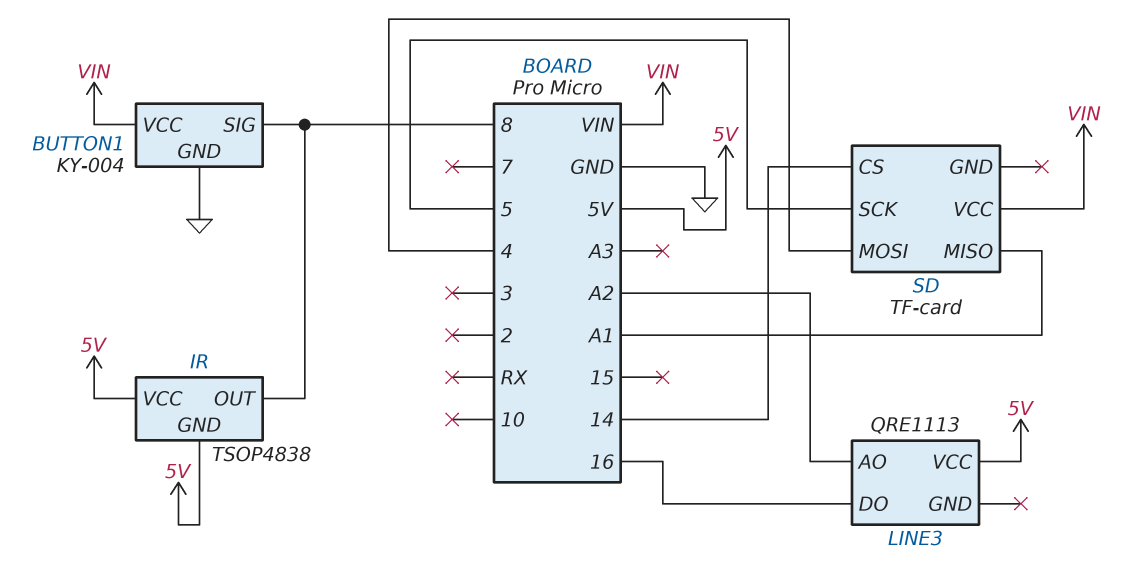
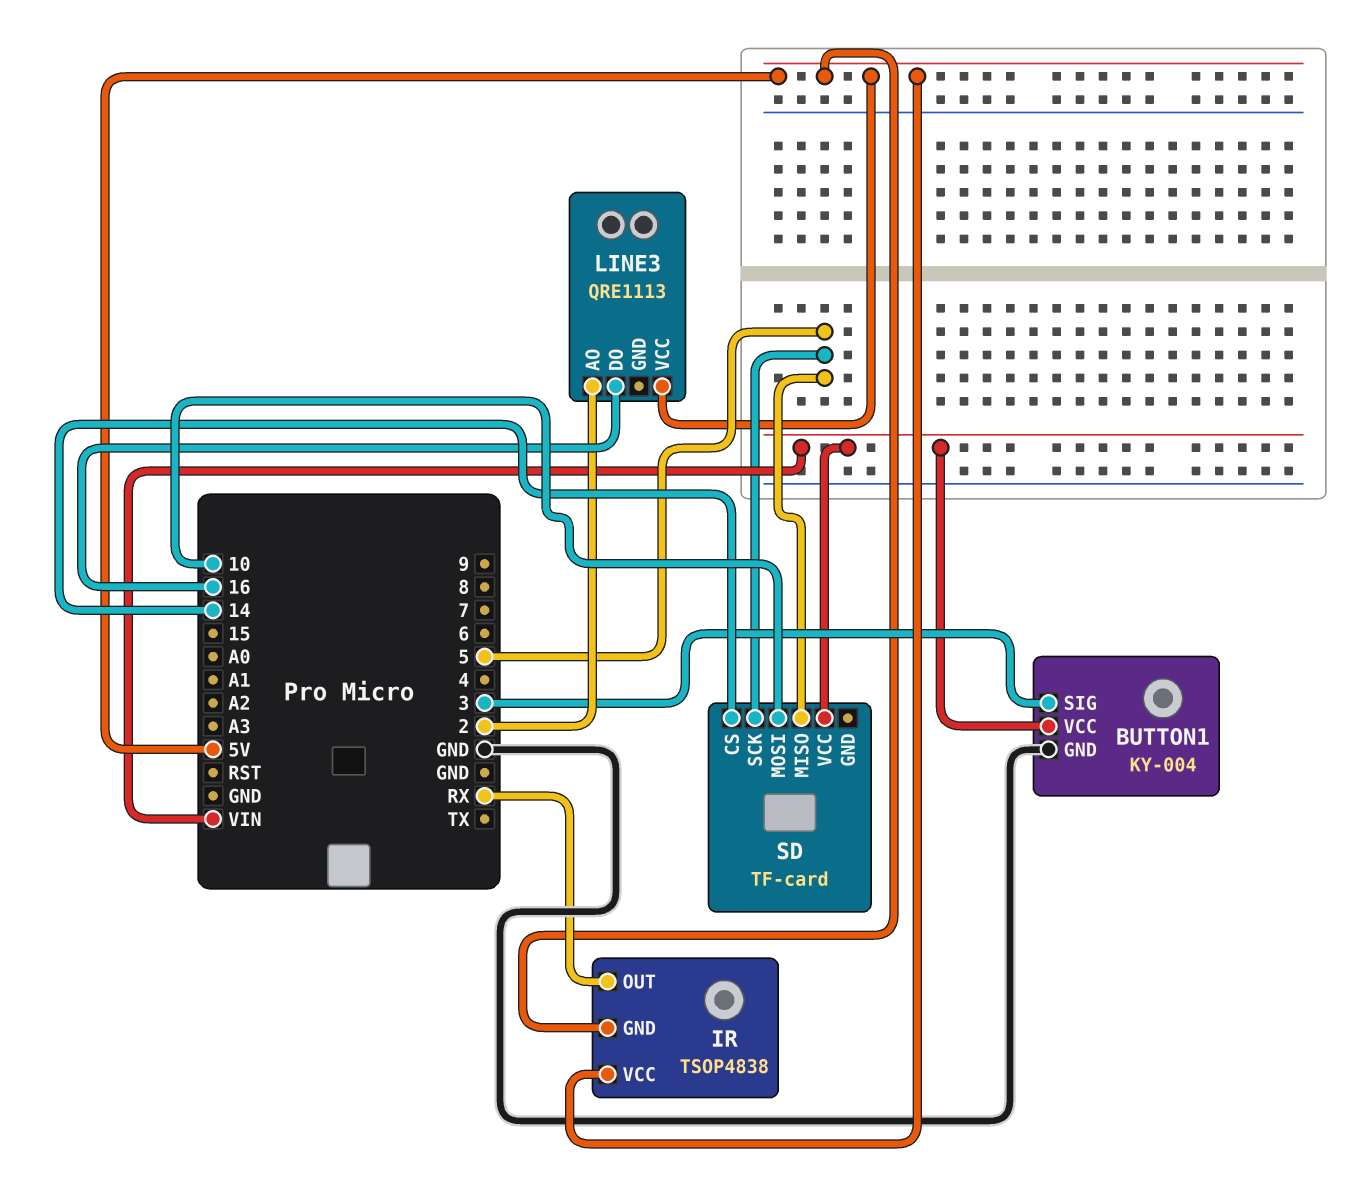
BUTTON1 pin SIG: 8 -> 3
IR pin OUT: 8 -> RX
LINE3 pin AO: A2 -> 2
SD pin MISO: A1 -> 5
SD pin MOSI: 4 -> 10

